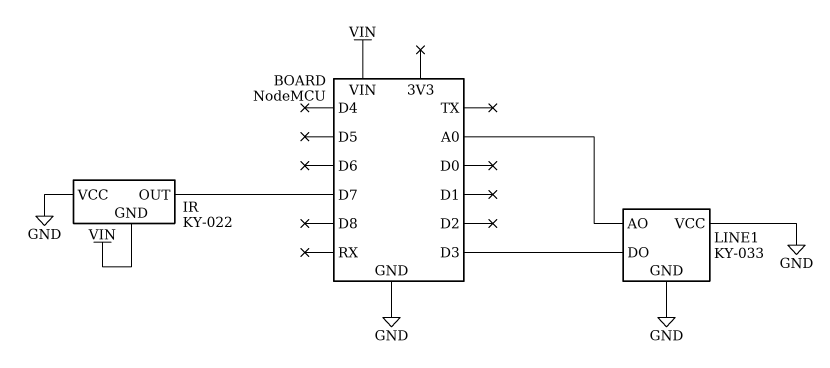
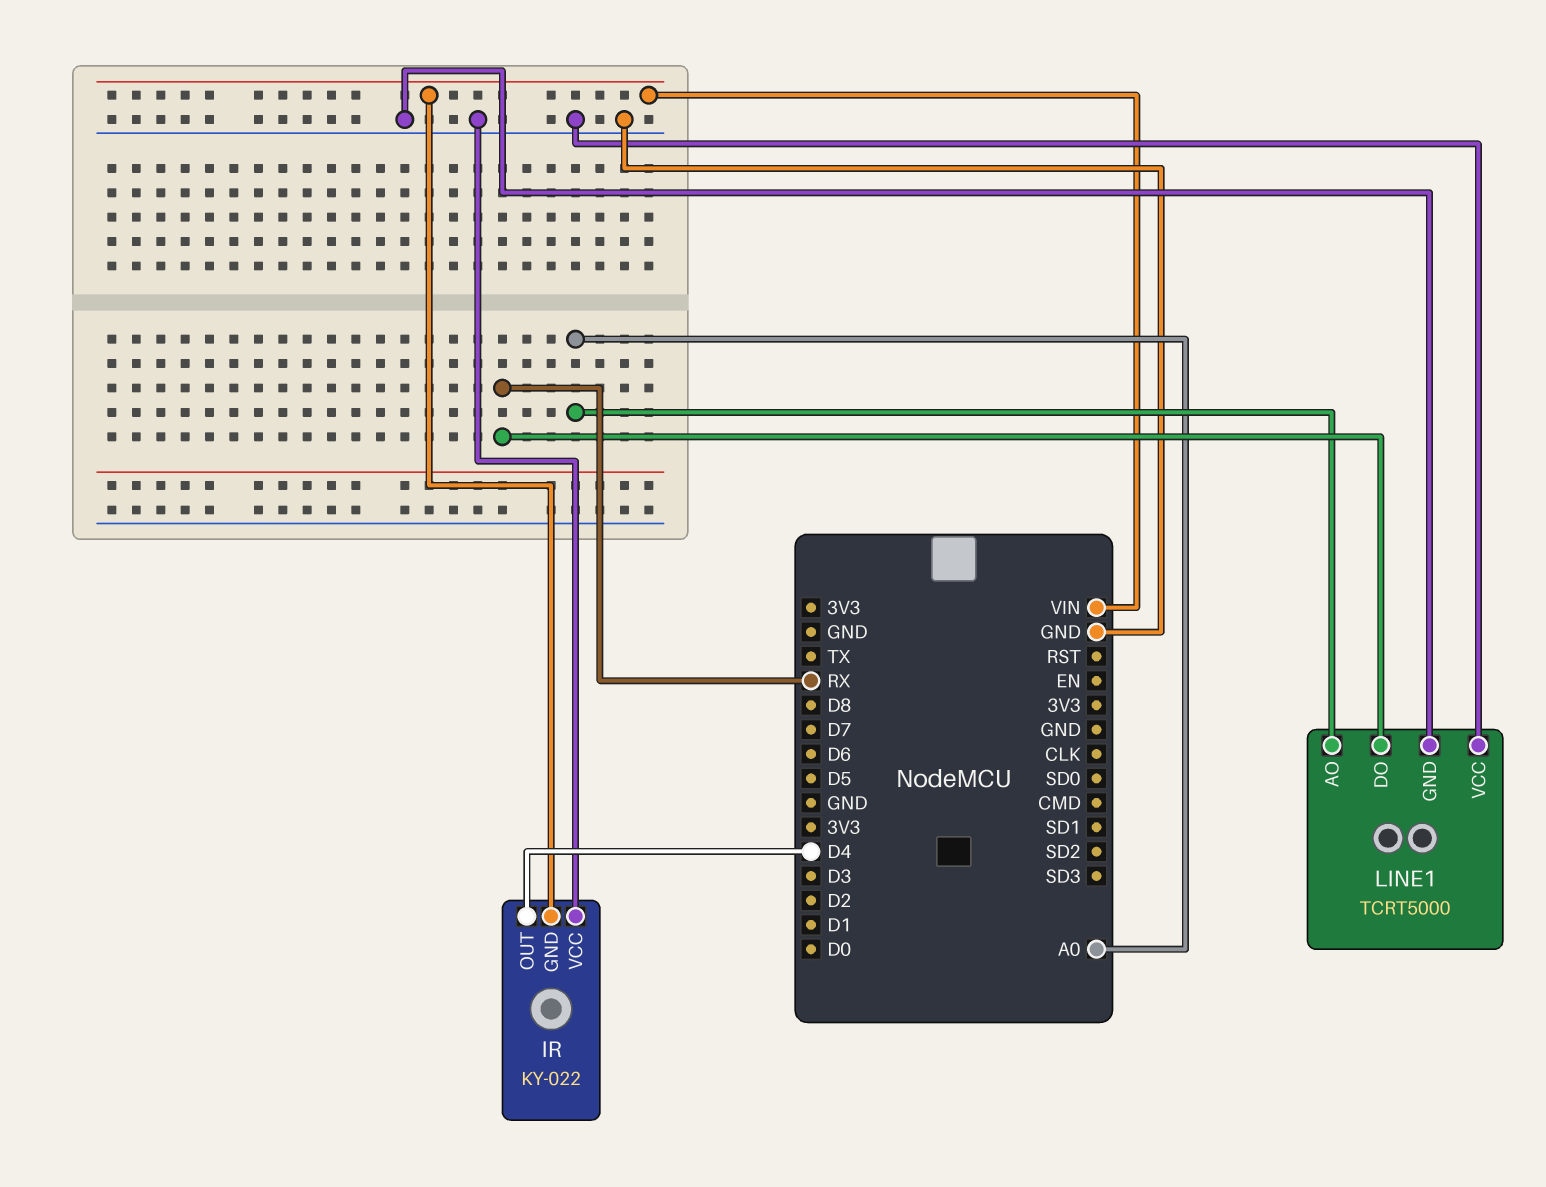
IR pin OUT: D7 -> D4
LINE1: KY-033 -> TCRT5000
LINE1 pin DO: D3 -> RX

